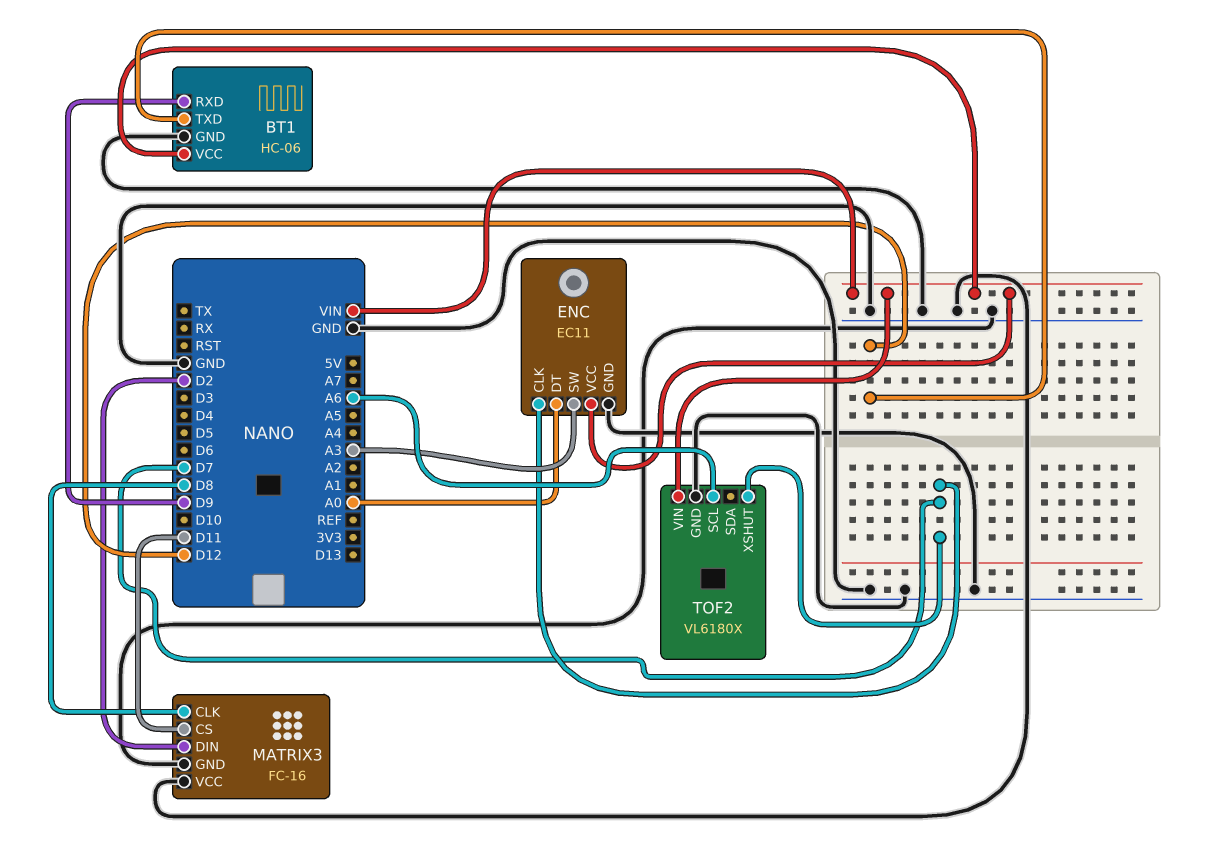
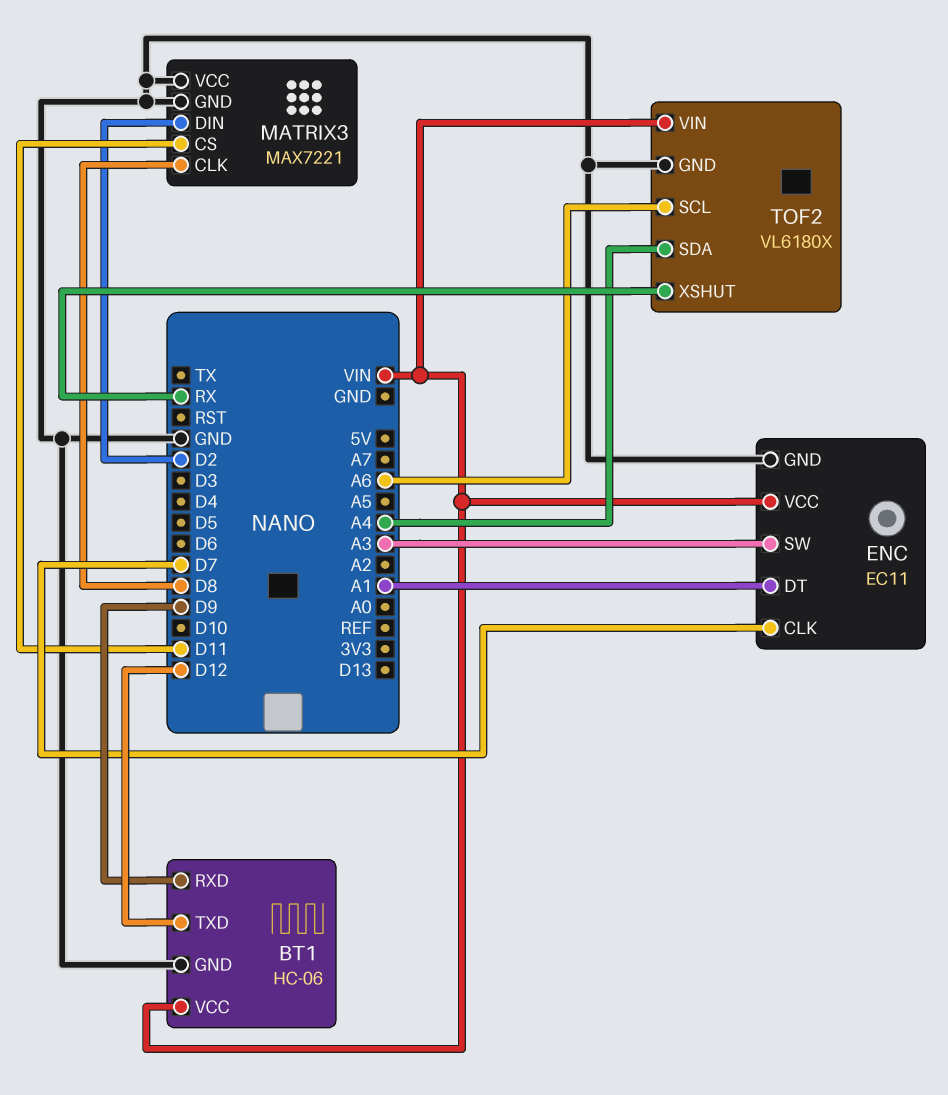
ENC pin DT: A0 -> A1
MATRIX3: FC-16 -> MAX7221
TOF2 pin SDA: none -> A4
TOF2 pin XSHUT: D7 -> RX

